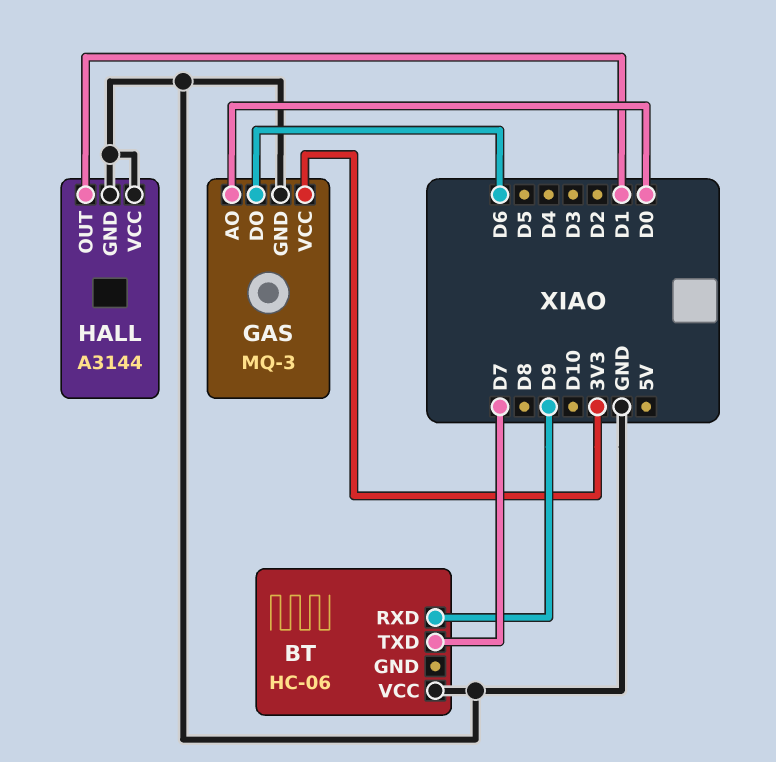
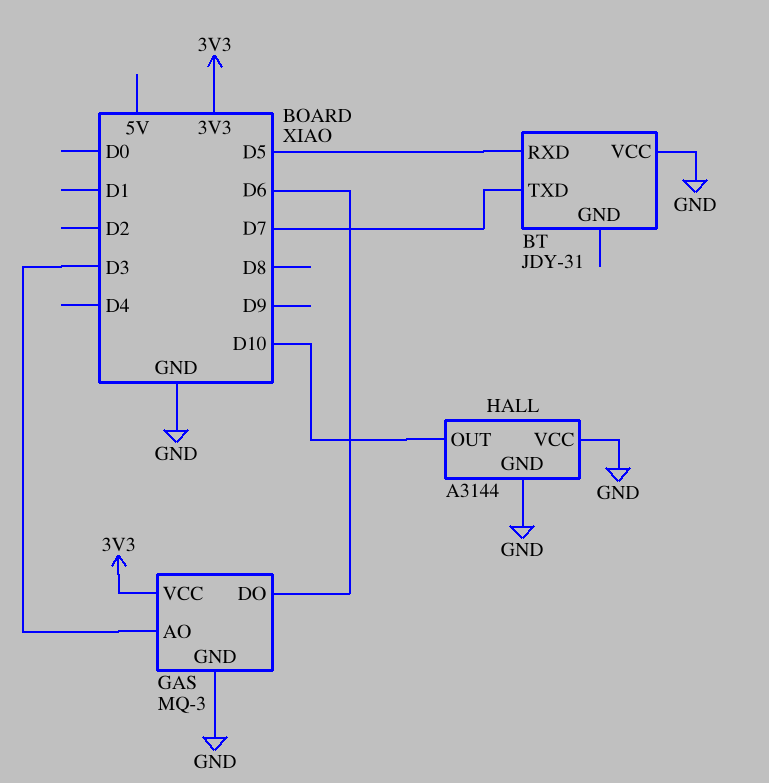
BT: HC-06 -> JDY-31
BT pin RXD: D9 -> D5
GAS pin AO: D0 -> D3
HALL pin OUT: D1 -> D10

